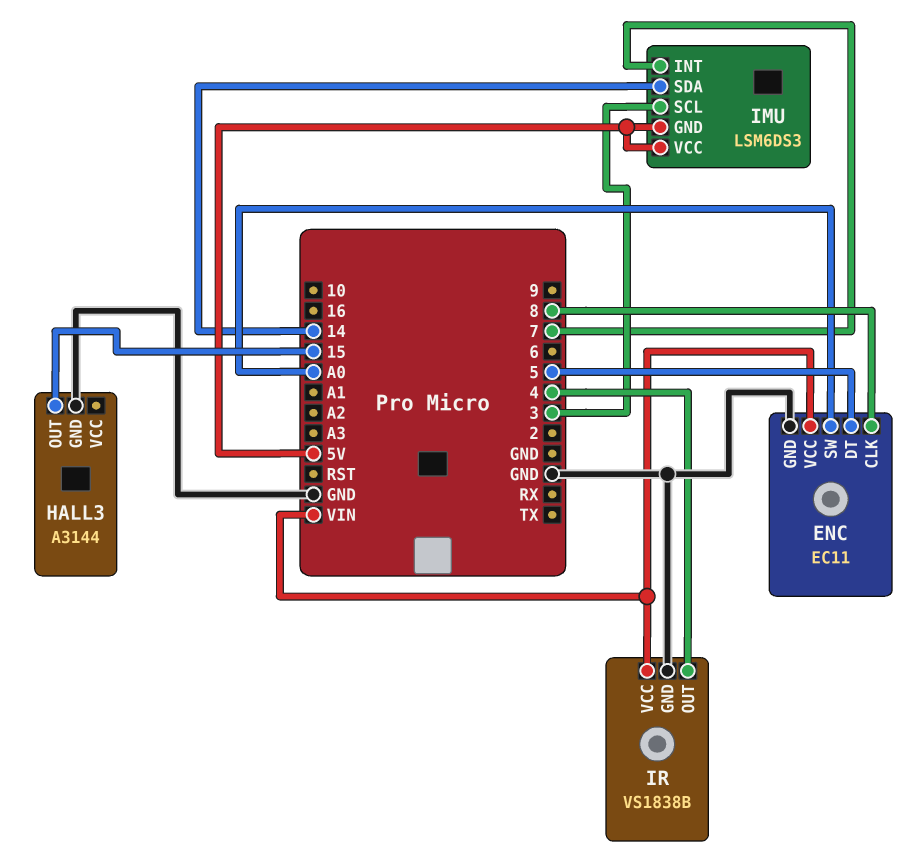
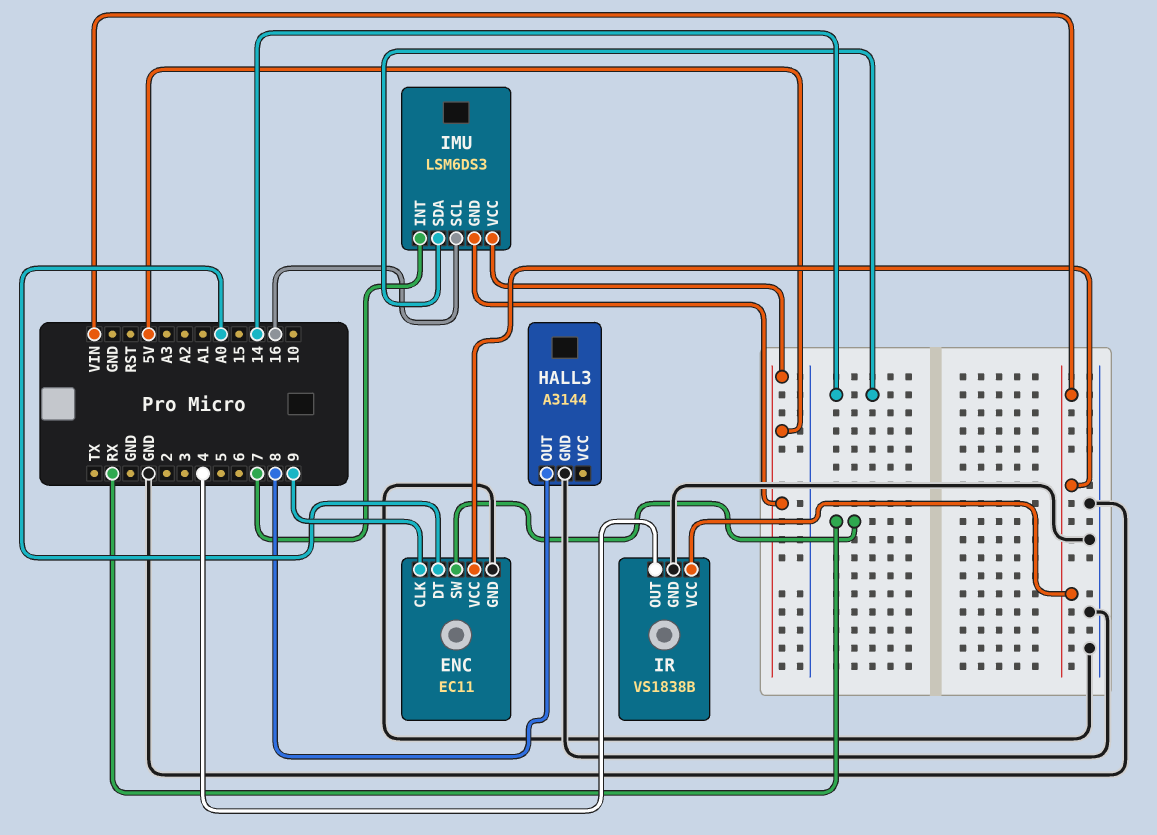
ENC pin CLK: 8 -> 9
ENC pin DT: 5 -> A0
ENC pin SW: A0 -> RX
HALL3 pin OUT: 15 -> 8
IMU pin SCL: 3 -> 16

